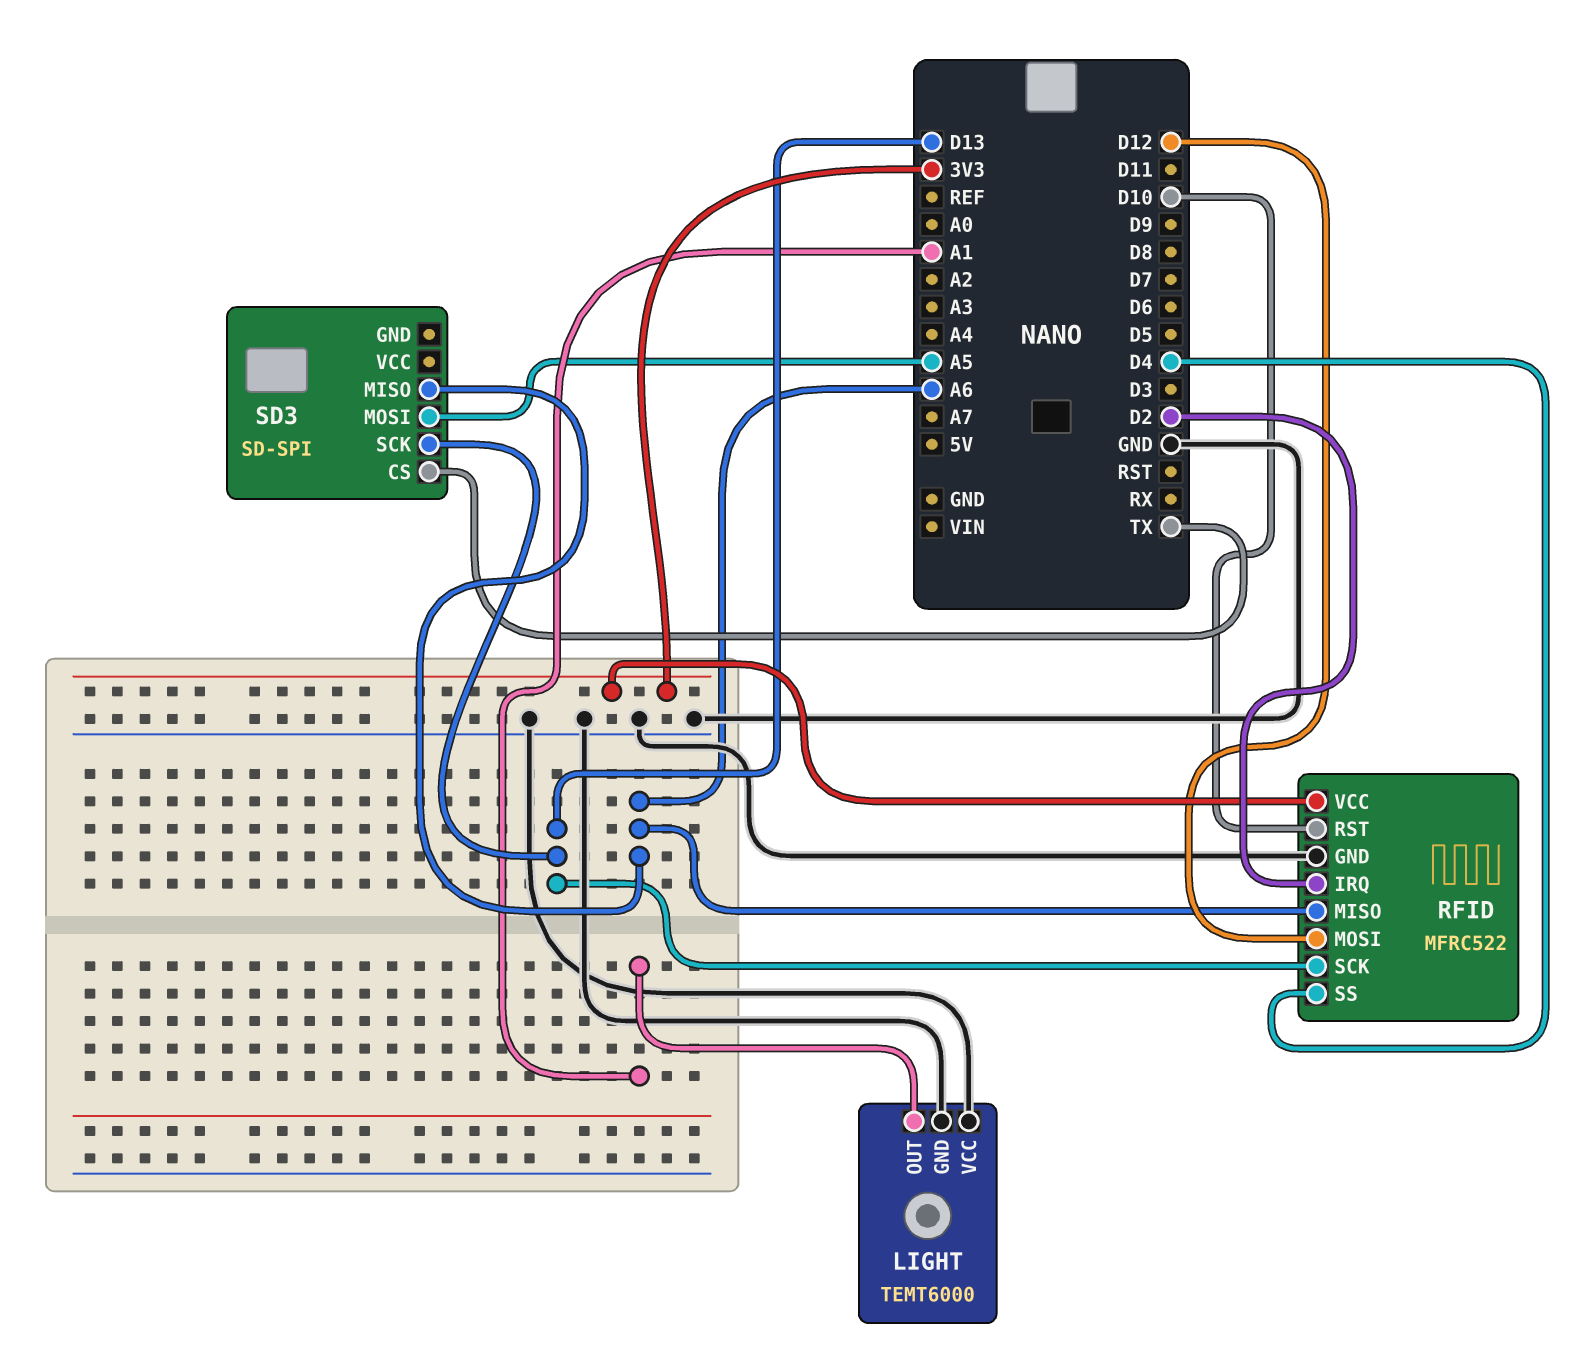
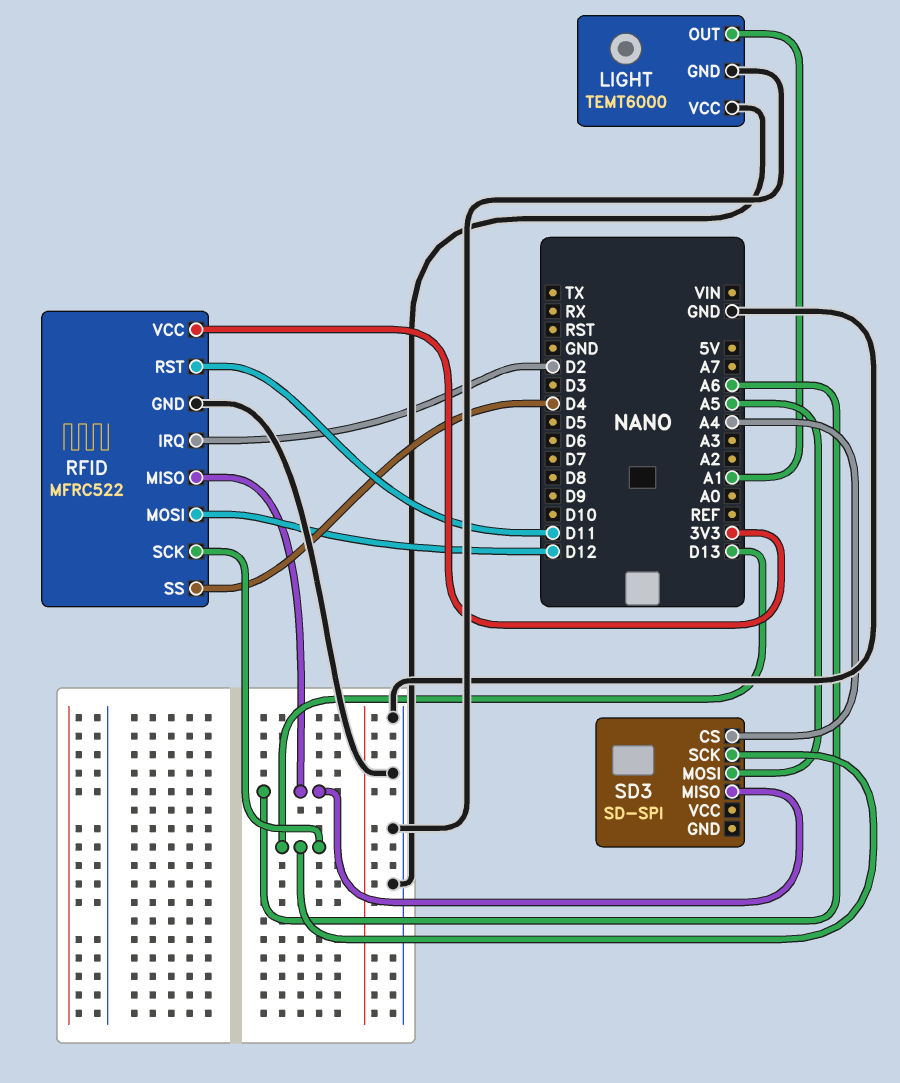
RFID pin RST: D10 -> D11
SD3 pin CS: TX -> A4

